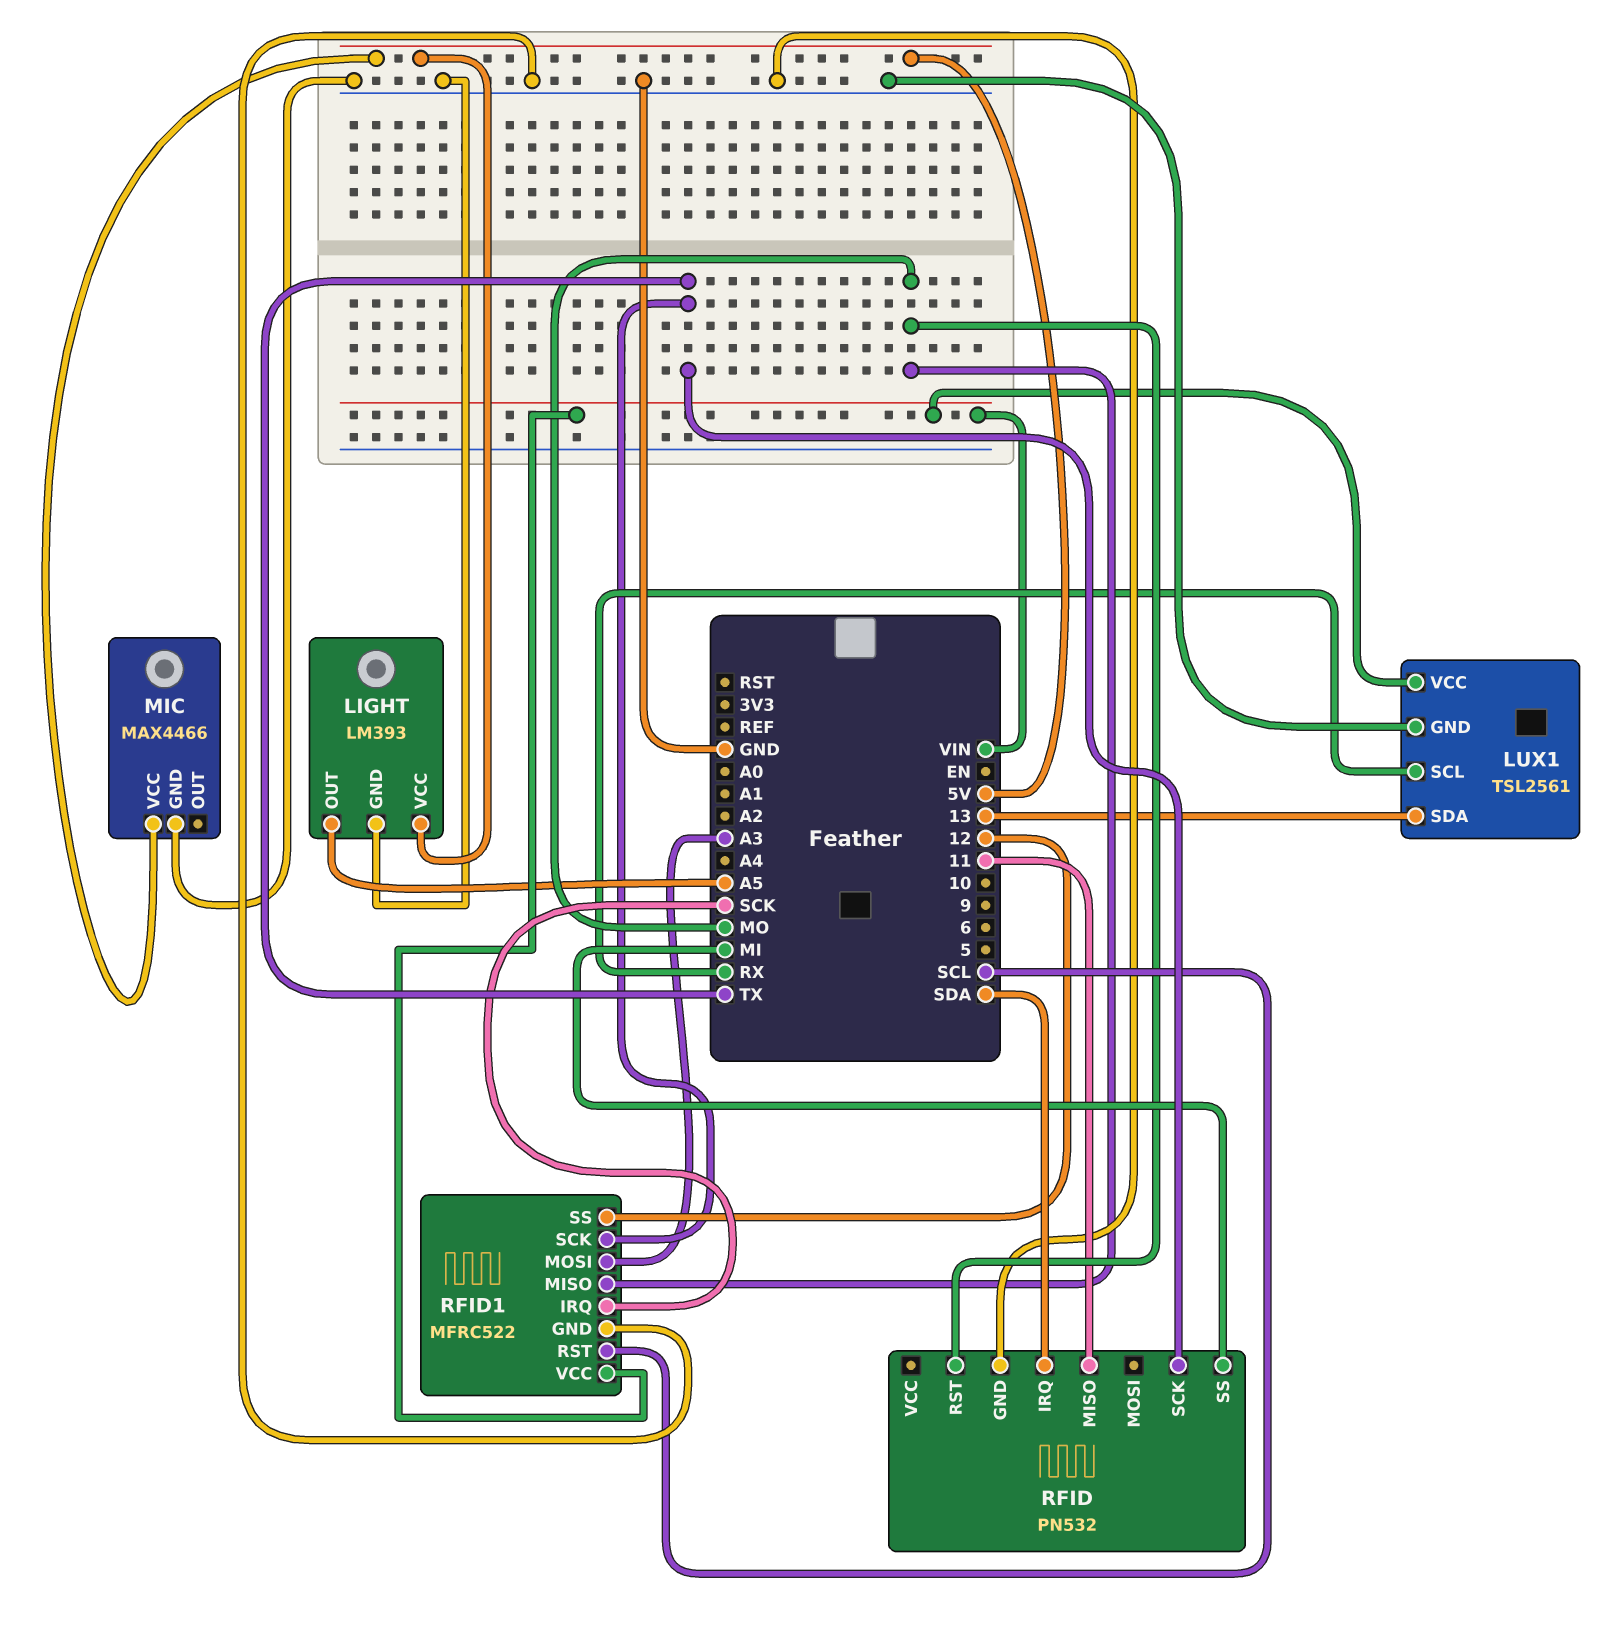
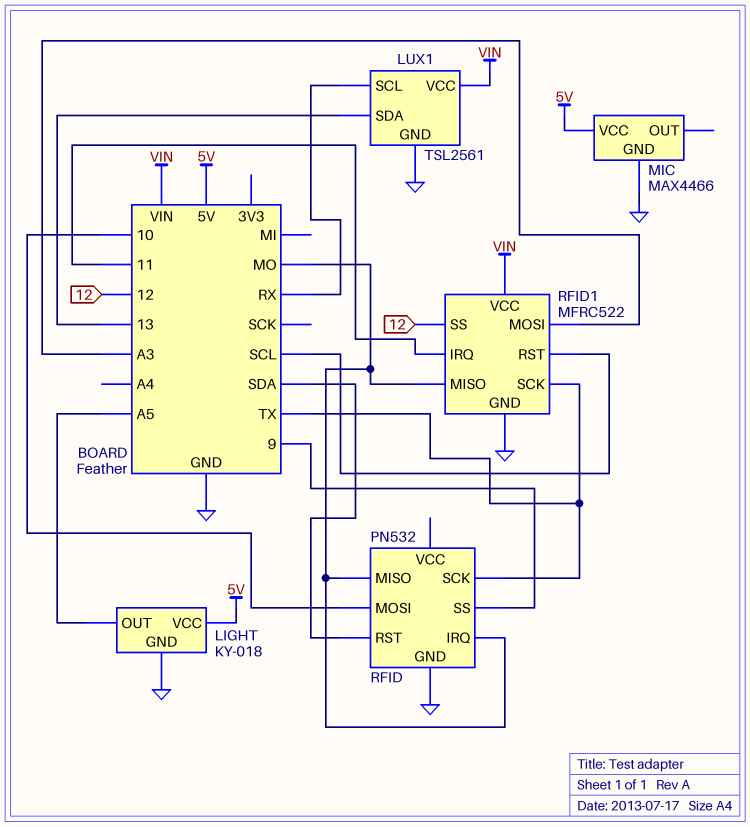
LIGHT: LM393 -> KY-018
RFID pin IRQ: SDA -> MO
RFID pin MISO: 11 -> MO
RFID pin MOSI: none -> 10
RFID pin RST: MO -> SDA
RFID pin SS: MI -> 9
RFID1 pin IRQ: SCK -> 11

